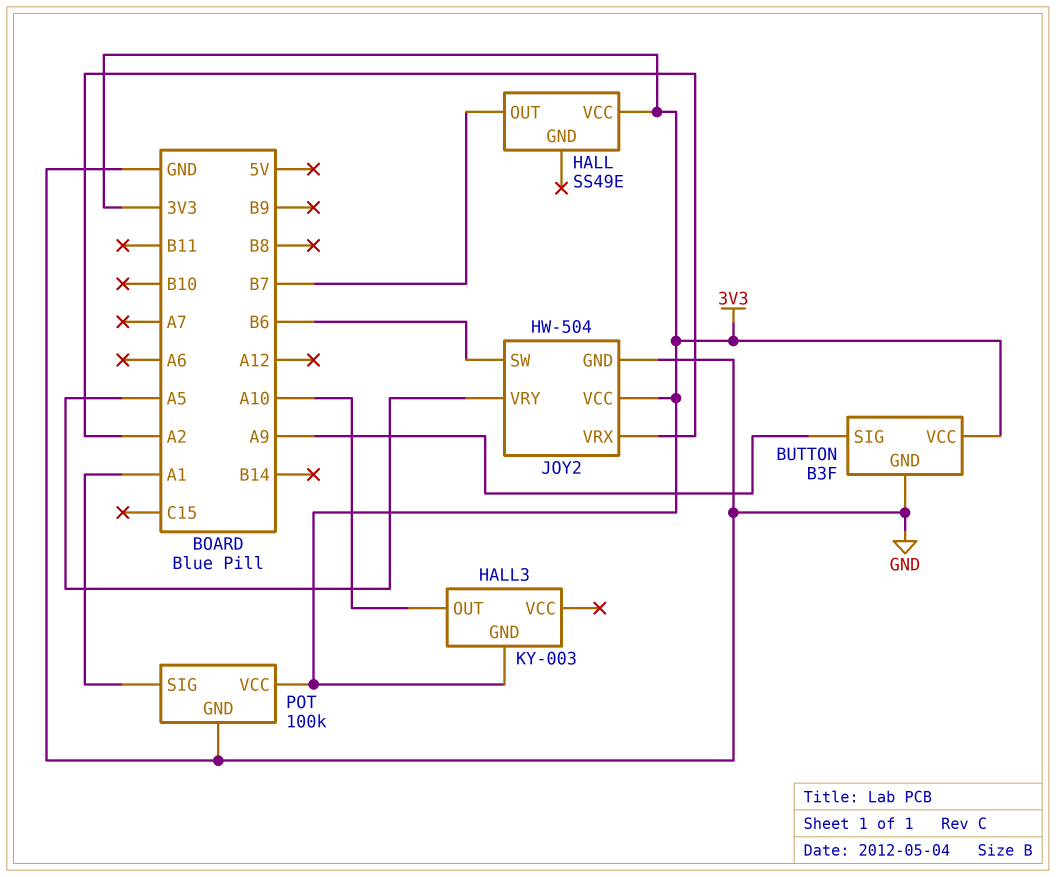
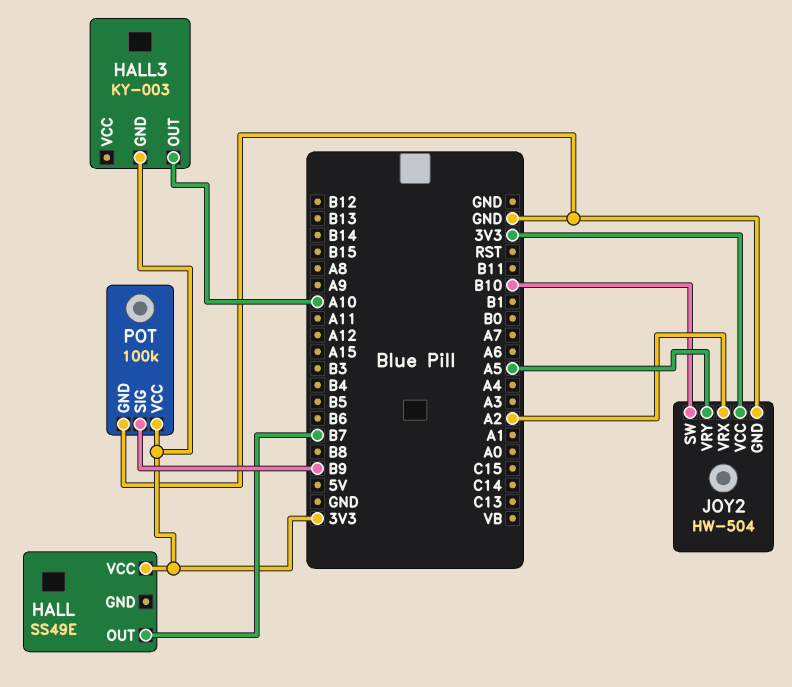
BUTTON: B3F -> none
BUTTON pin GND: GND -> none
BUTTON pin SIG: A9 -> none
BUTTON pin VCC: 3V3 -> none
JOY2 pin SW: B6 -> B10
POT pin SIG: A1 -> B9

